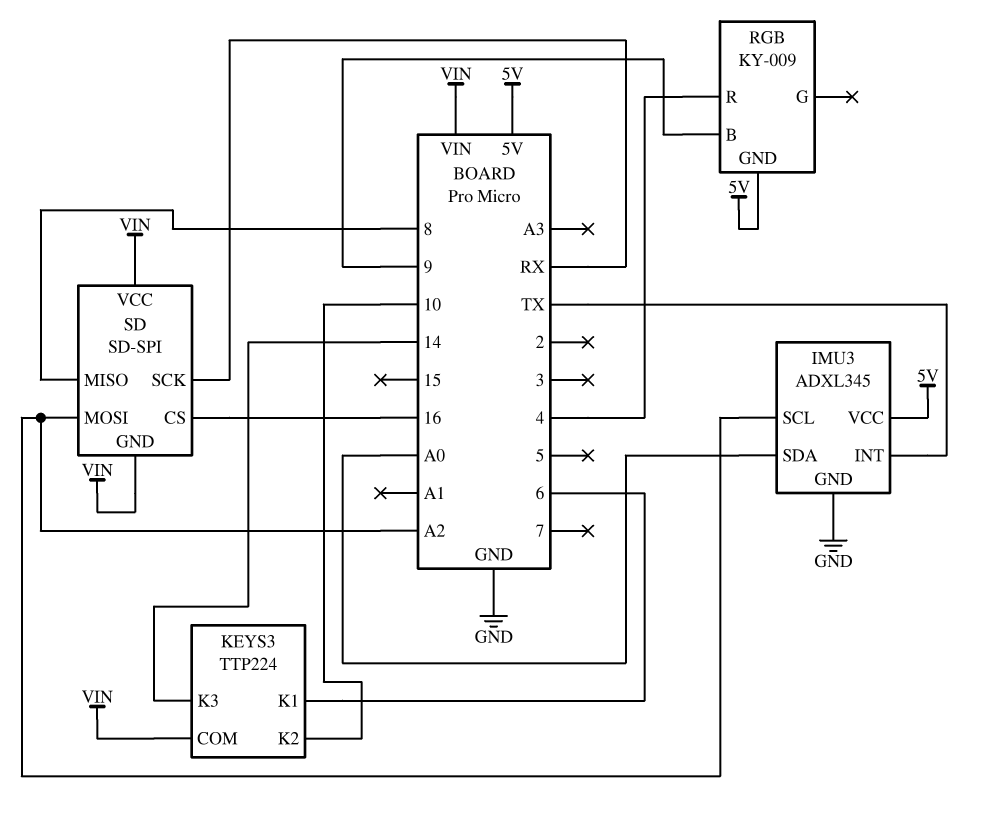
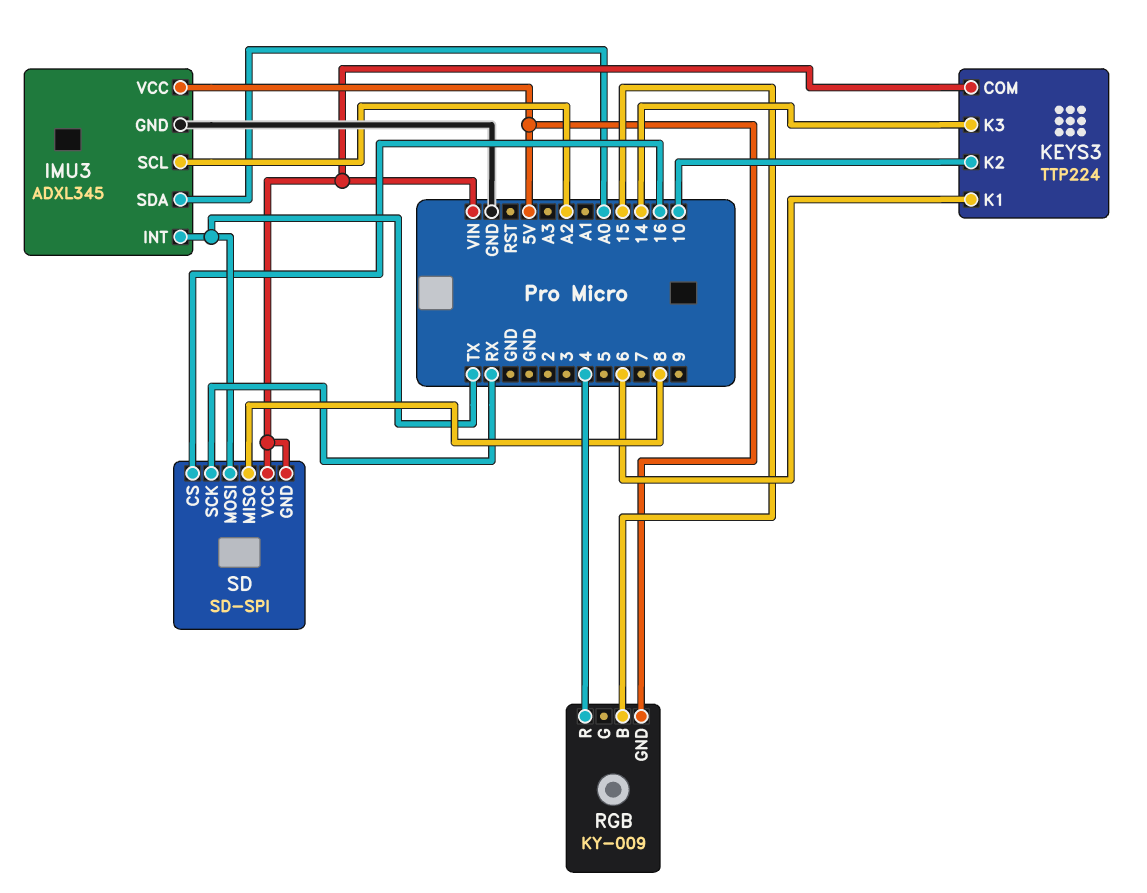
RGB pin B: 9 -> 15
SD pin MOSI: A2 -> TX

